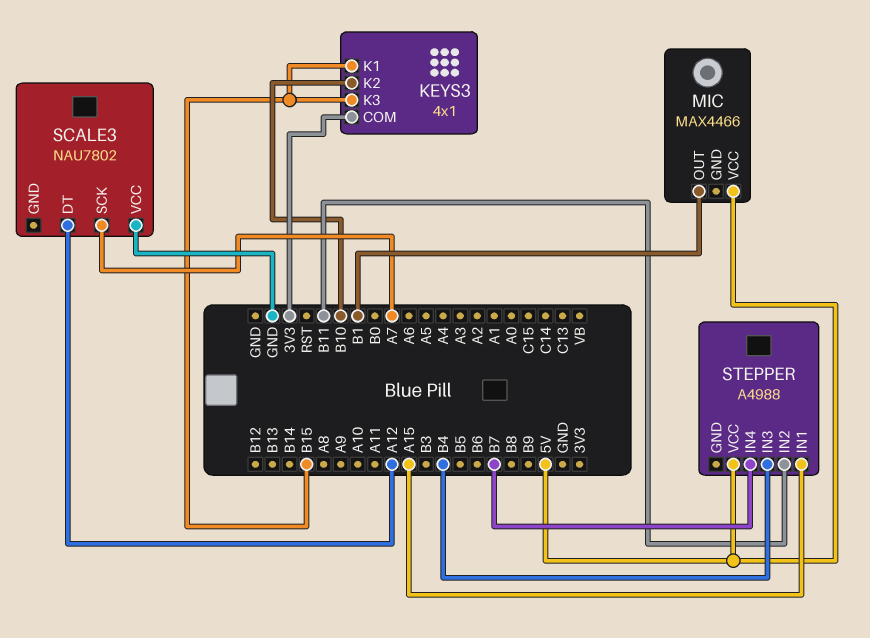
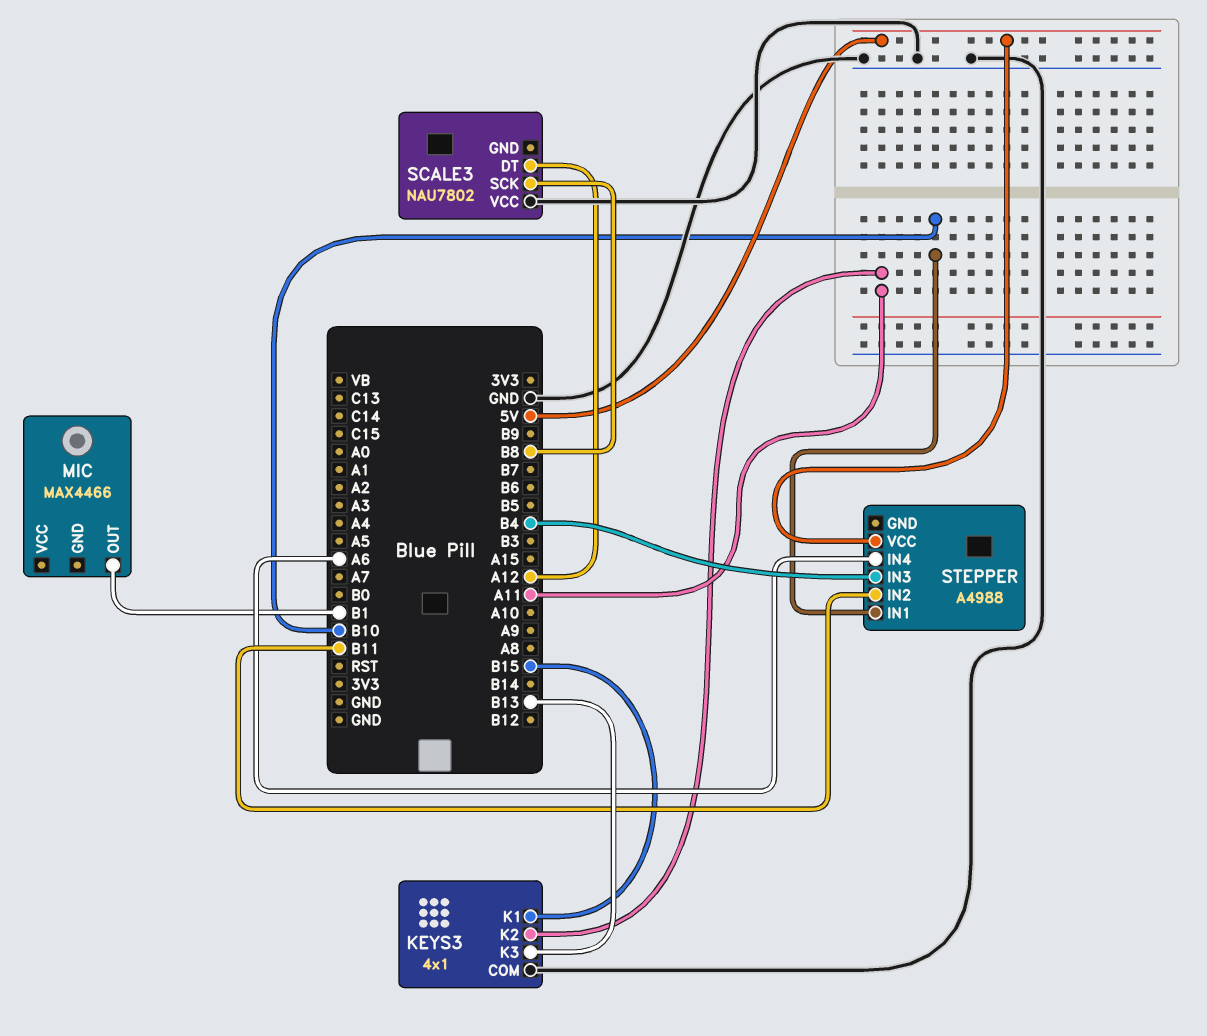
KEYS3 pin COM: 3V3 -> GND
KEYS3 pin K2: B10 -> A11
KEYS3 pin K3: B15 -> B13
MIC pin VCC: 5V -> none
SCALE3 pin SCK: A7 -> B8
STEPPER pin IN1: A15 -> B10
STEPPER pin IN4: B7 -> A6

